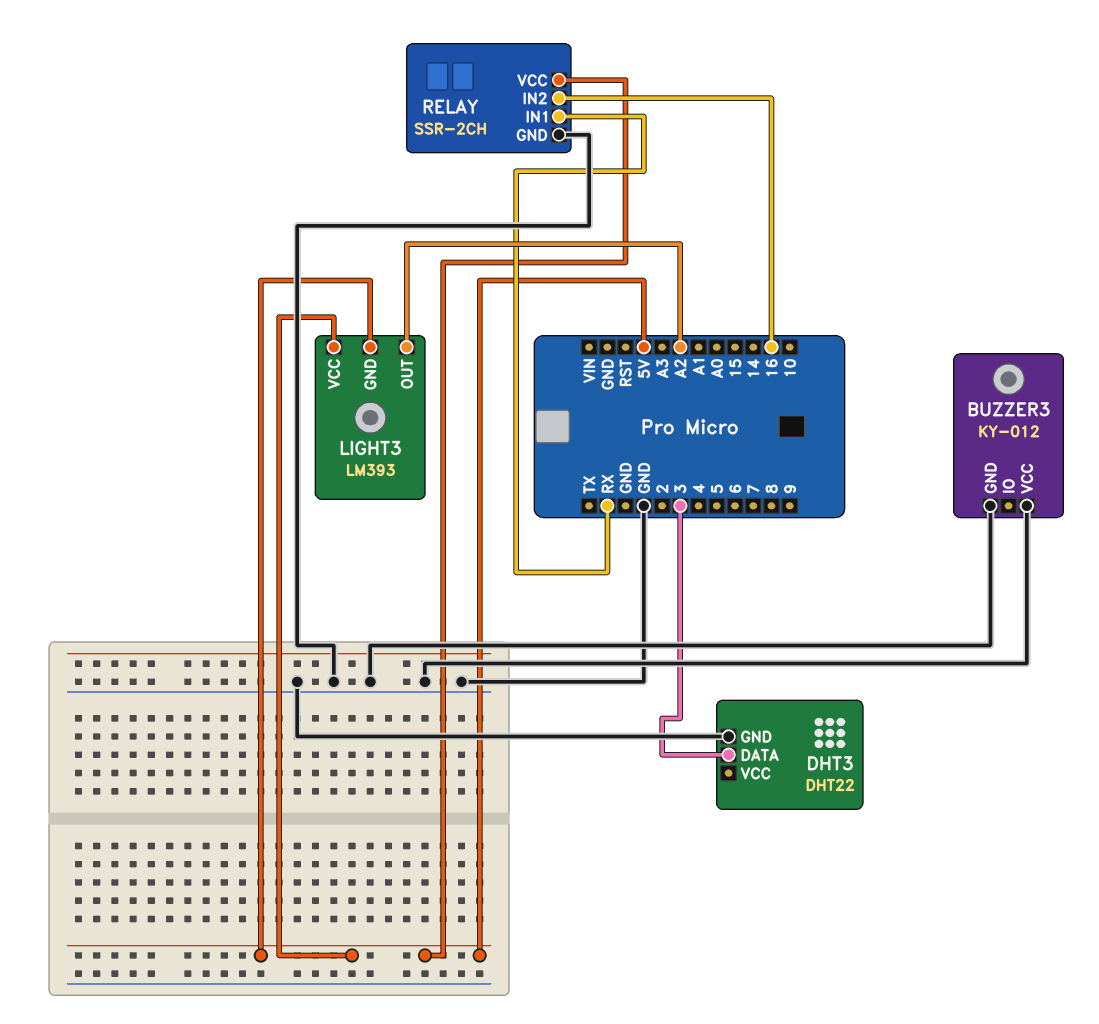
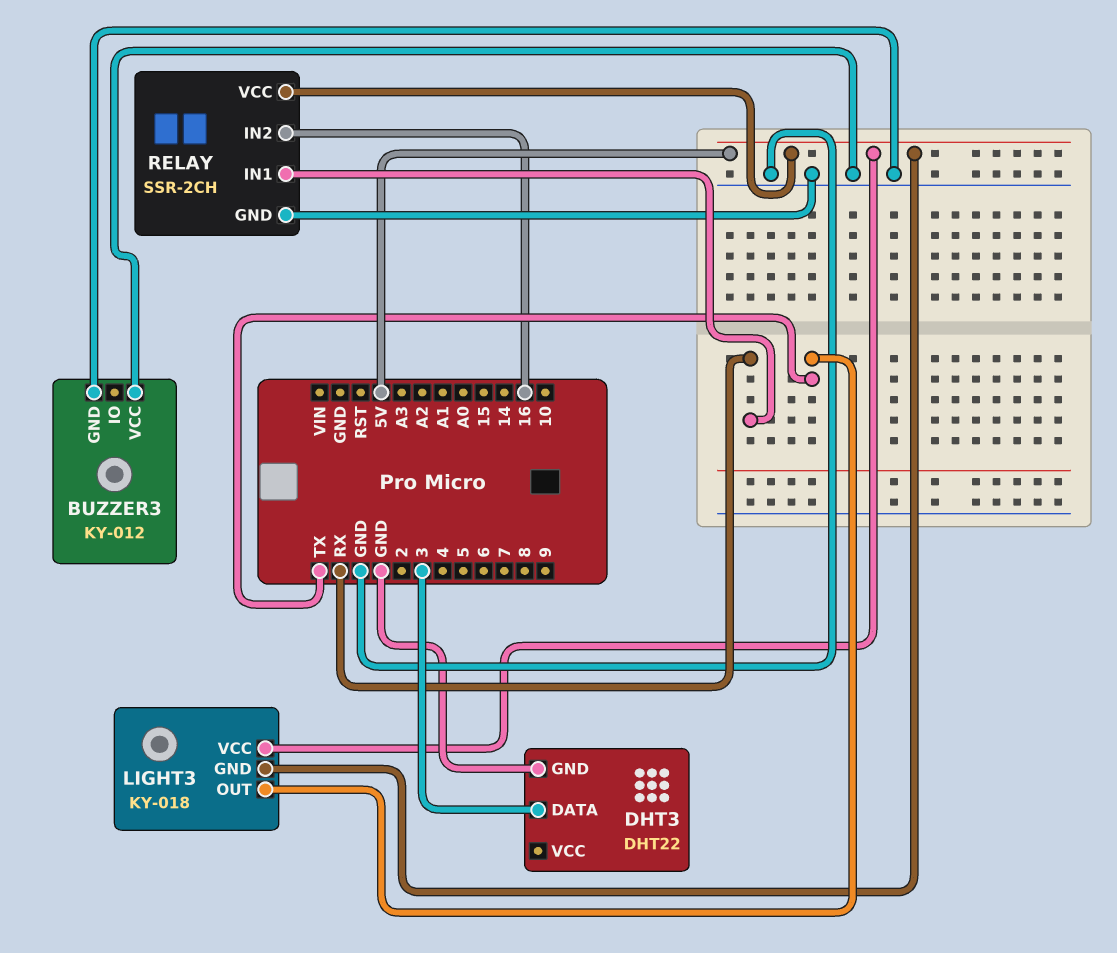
LIGHT3: LM393 -> KY-018
LIGHT3 pin OUT: A2 -> TX

